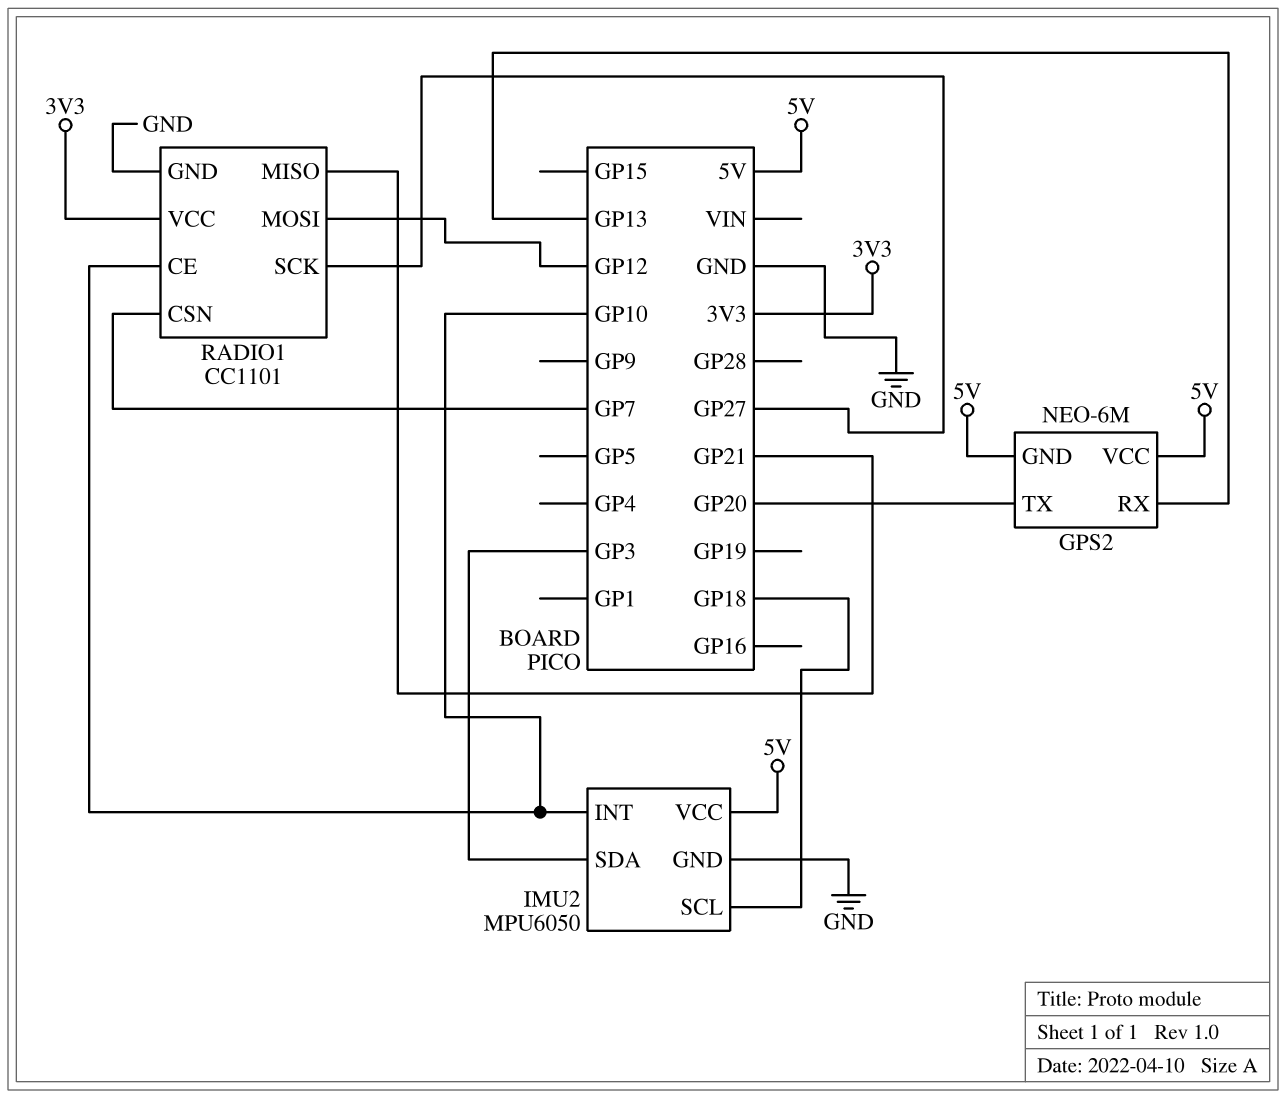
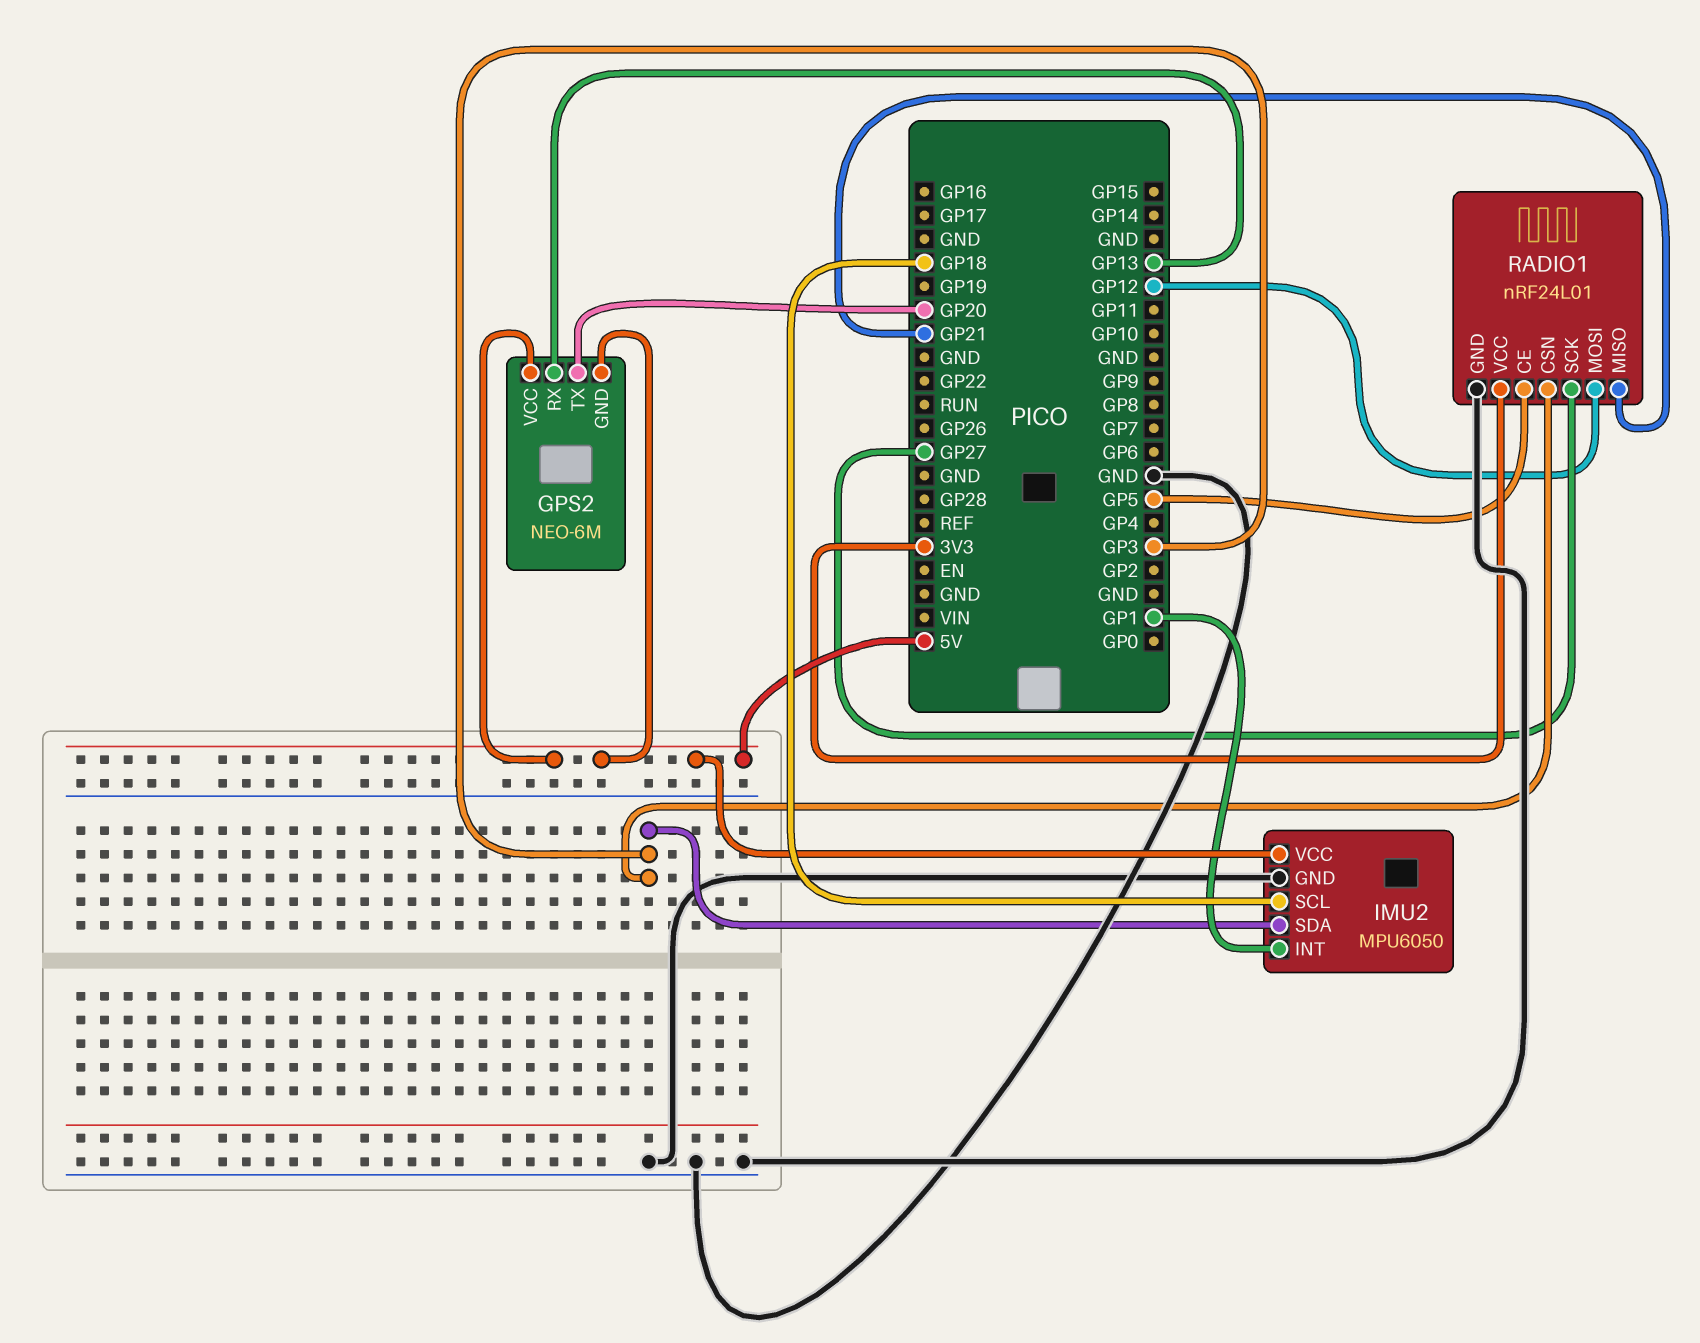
IMU2 pin INT: GP10 -> GP1
RADIO1: CC1101 -> nRF24L01
RADIO1 pin CE: GP10 -> GP5
RADIO1 pin CSN: GP7 -> GP3

